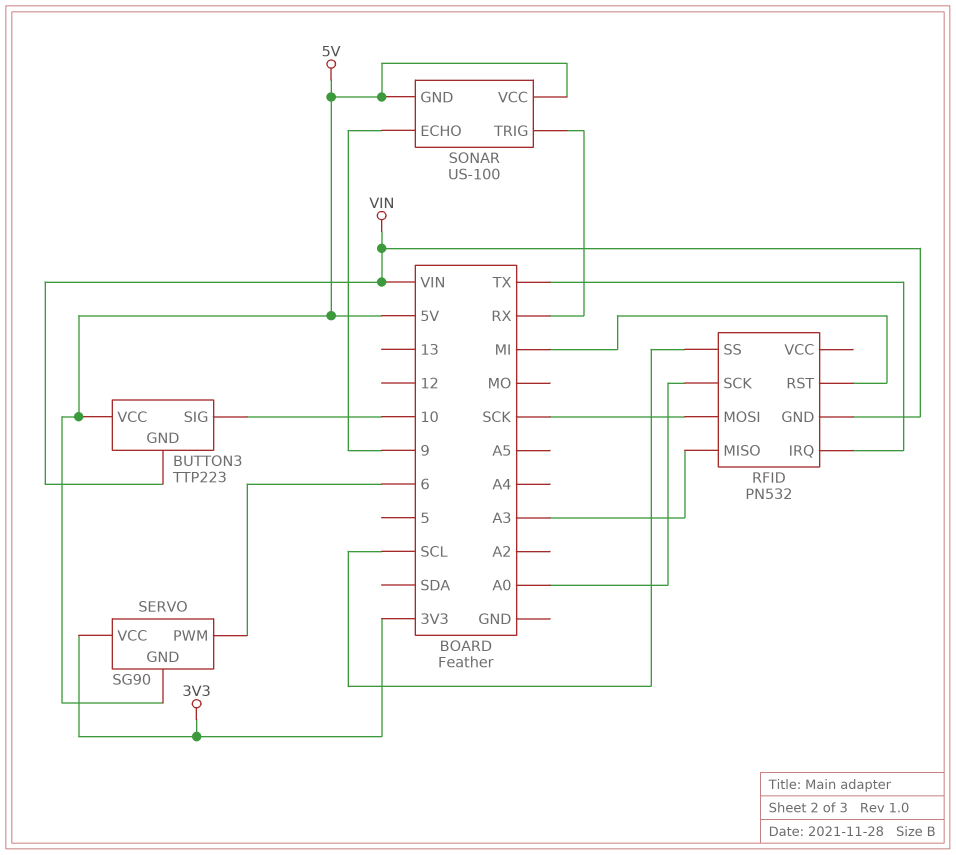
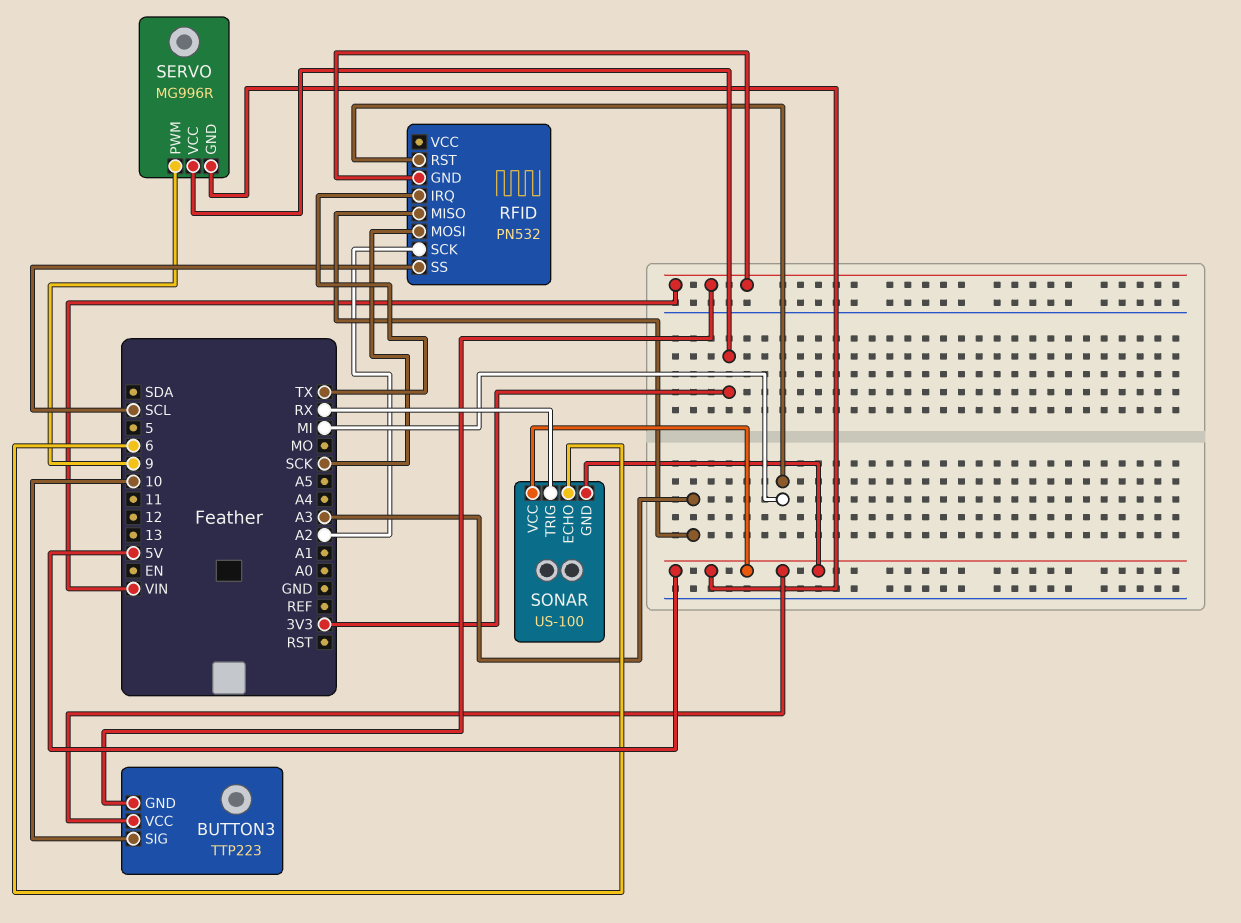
RFID pin SCK: A0 -> A2
SERVO: SG90 -> MG996R
SERVO pin PWM: 6 -> 9
SONAR pin ECHO: 9 -> 6

